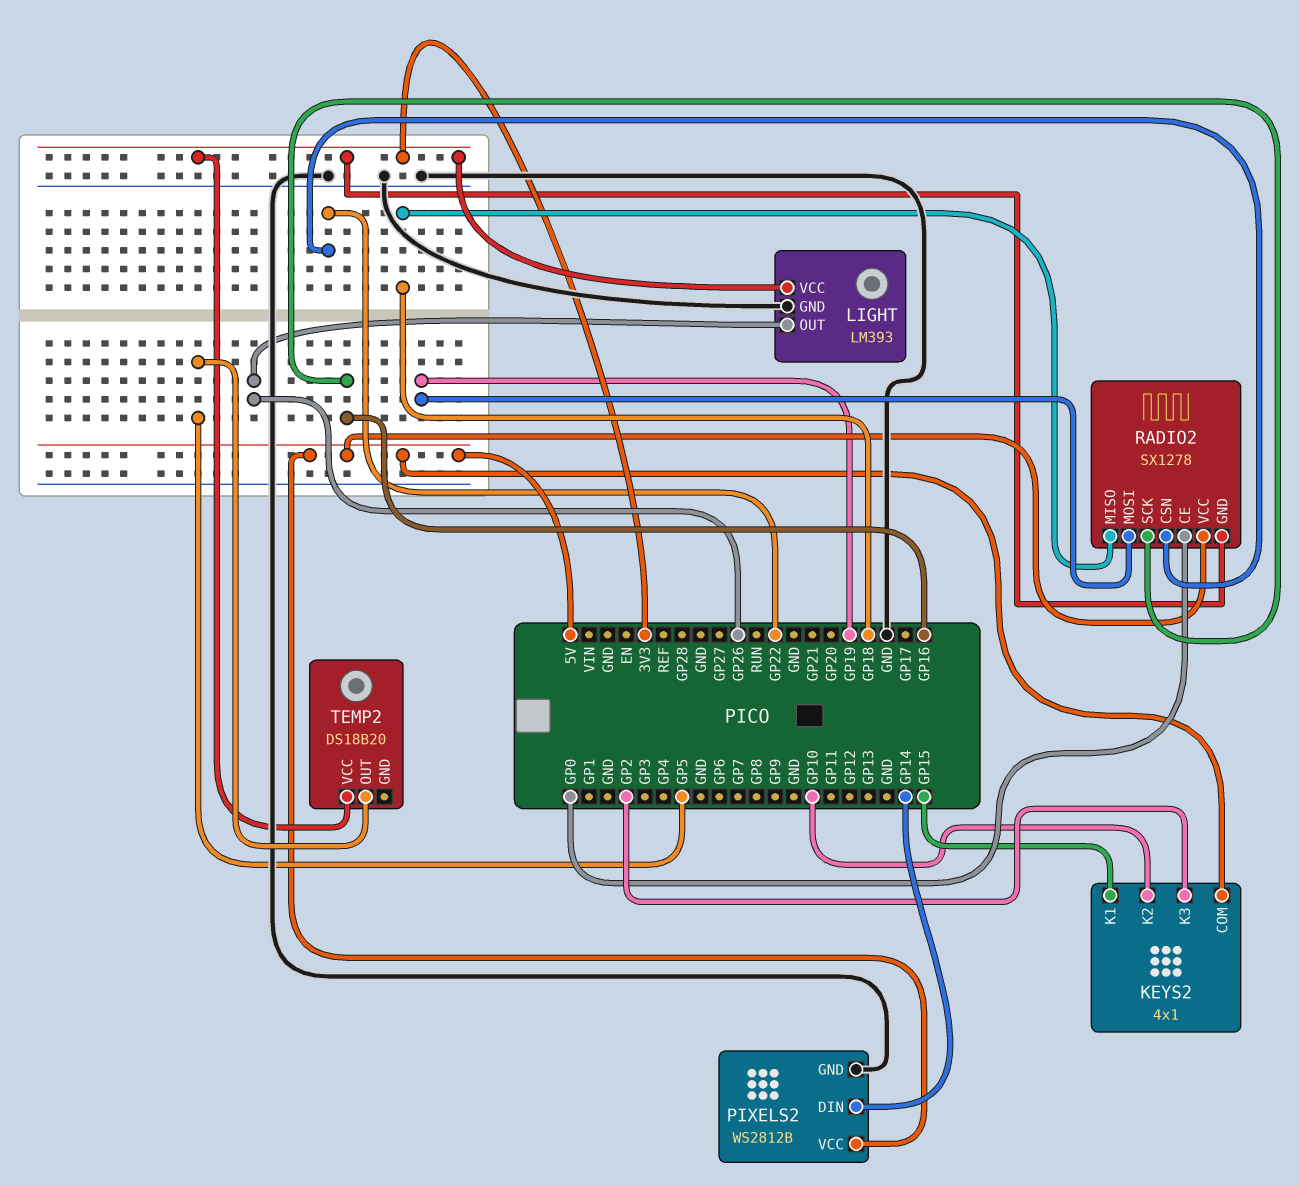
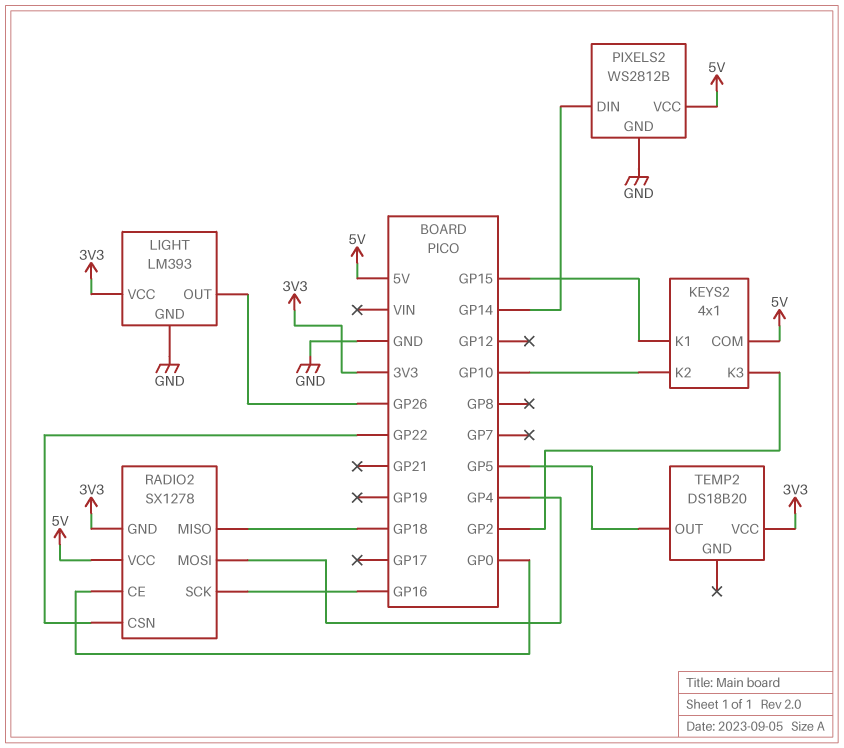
RADIO2 pin MOSI: GP19 -> GP4

